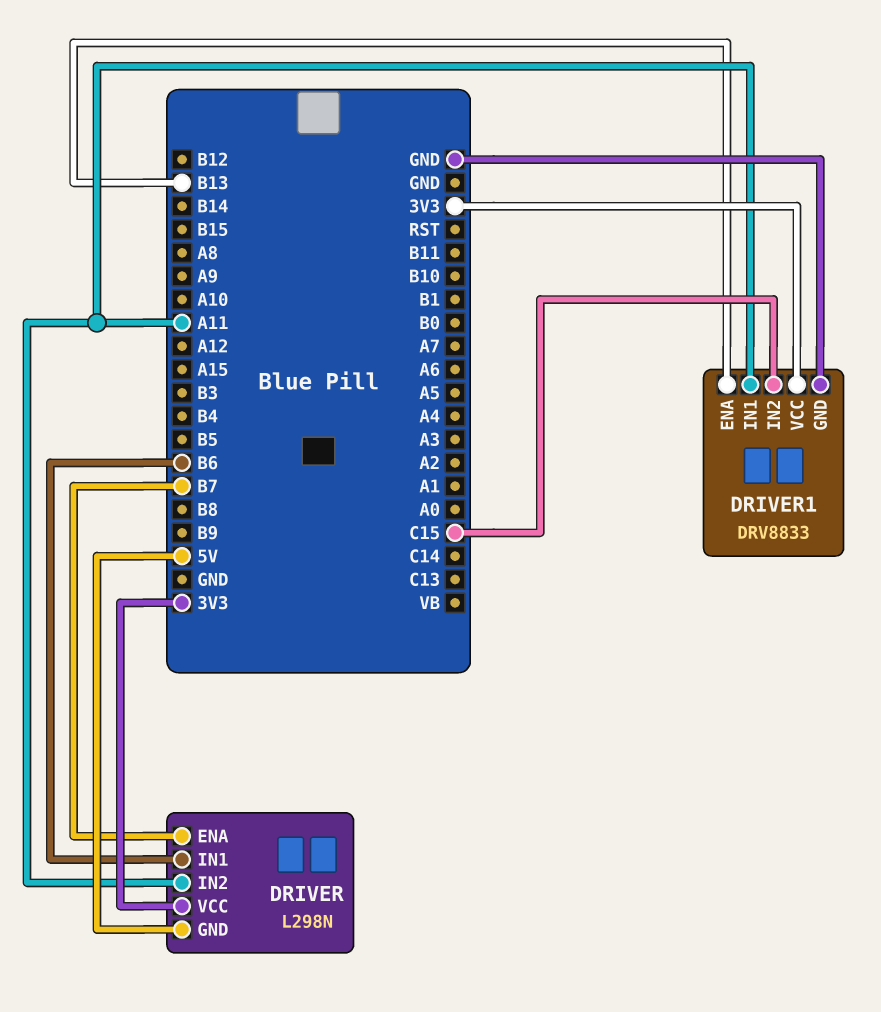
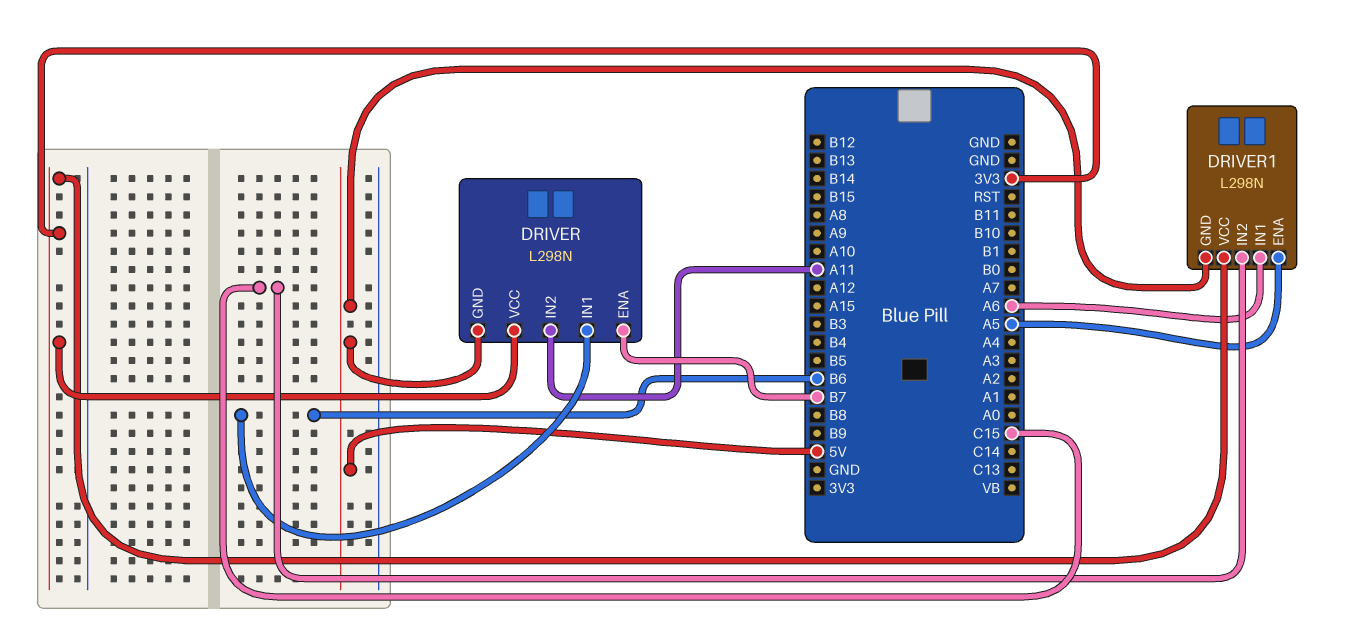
DRIVER1: DRV8833 -> L298N
DRIVER1 pin ENA: B13 -> A5
DRIVER1 pin GND: GND -> 5V
DRIVER1 pin IN1: A11 -> A6

